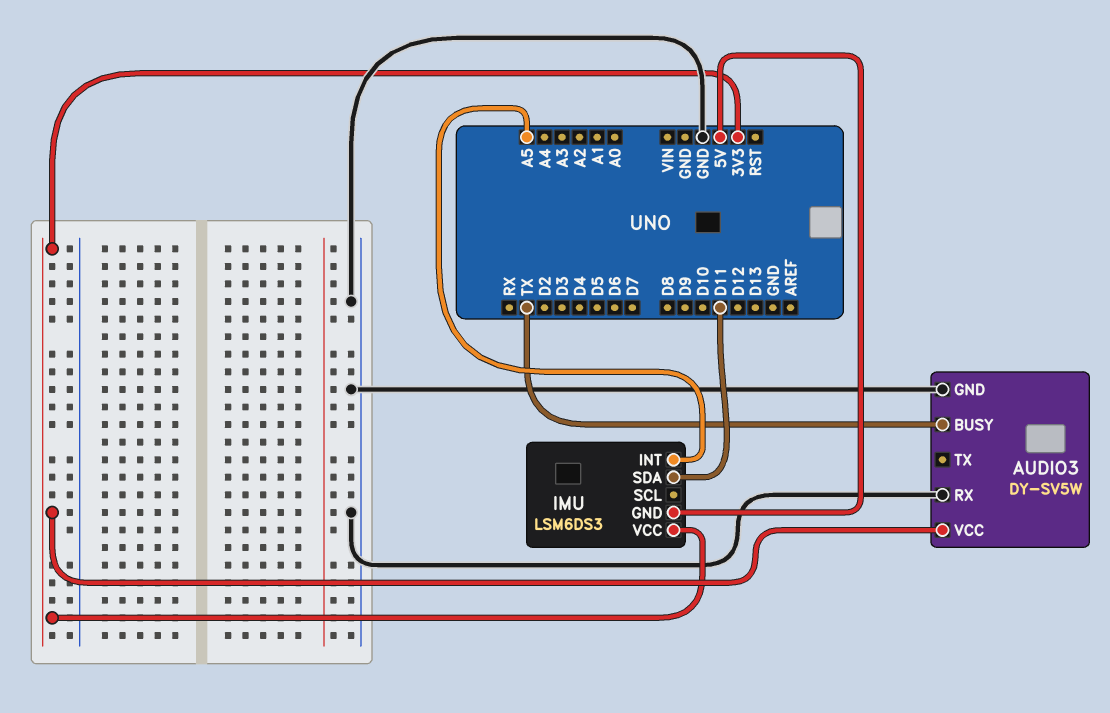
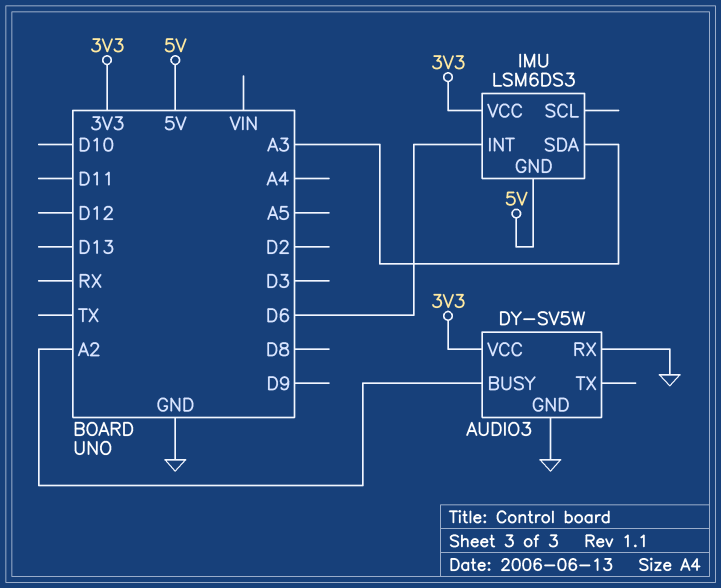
AUDIO3 pin BUSY: TX -> A2
IMU pin INT: A5 -> D6
IMU pin SDA: D11 -> A3

